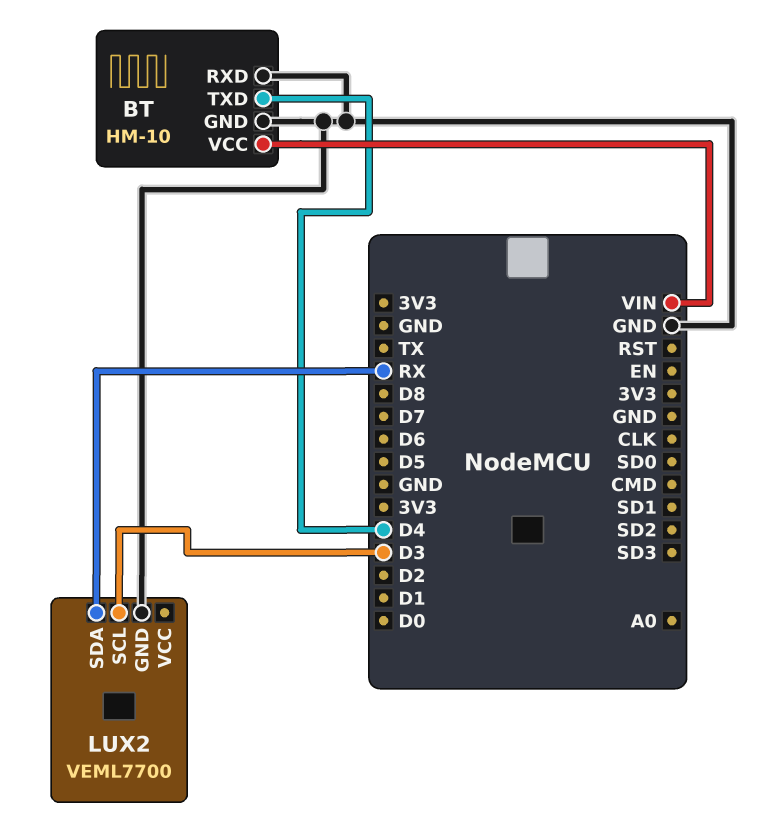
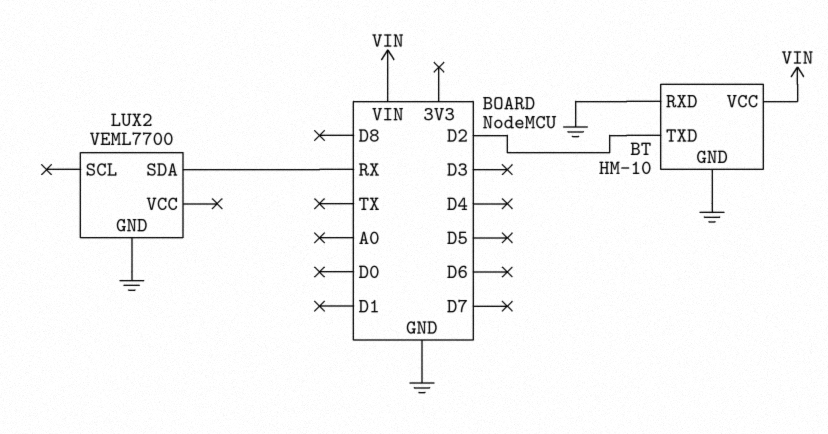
BT pin TXD: D4 -> D2
LUX2 pin SCL: D3 -> none

